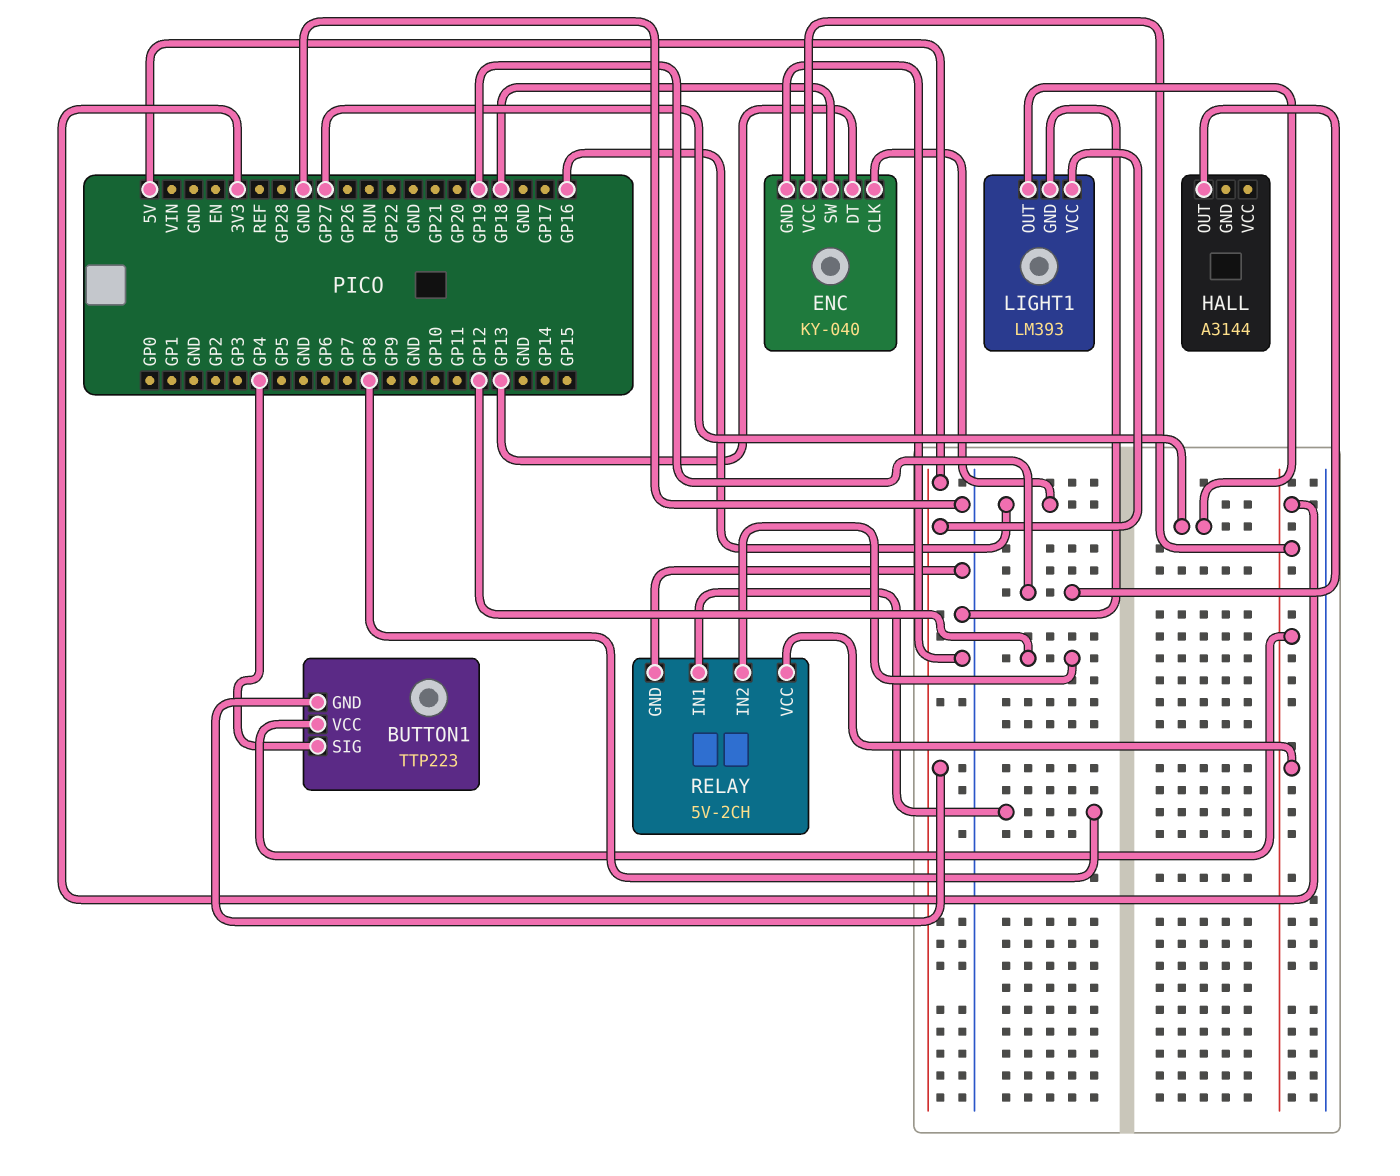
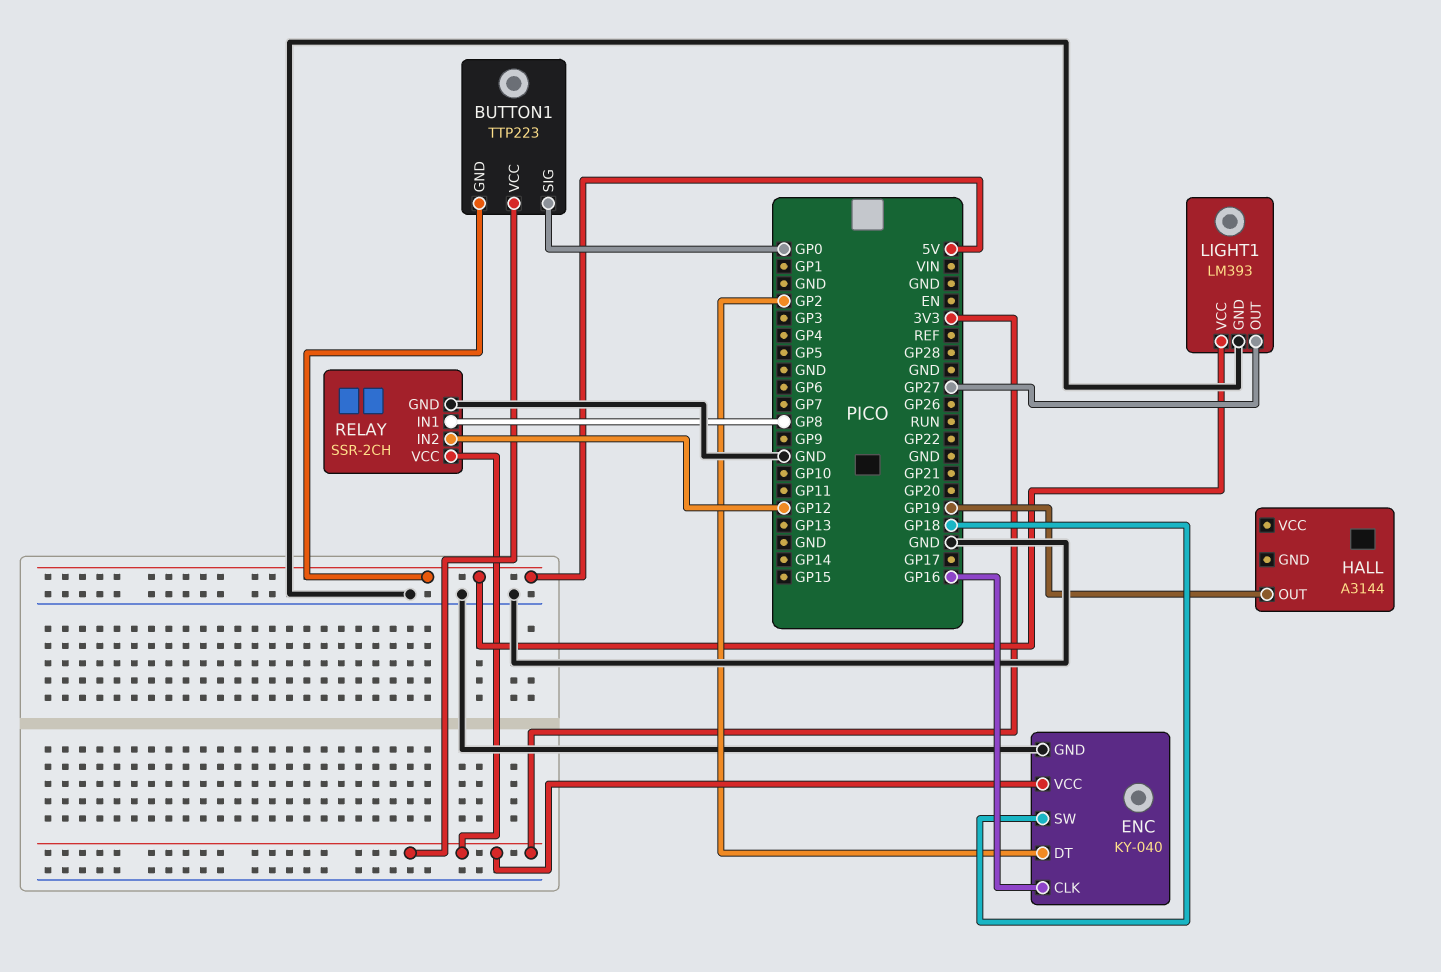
BUTTON1 pin SIG: GP4 -> GP0
ENC pin DT: GP13 -> GP2
RELAY: 5V-2CH -> SSR-2CH

